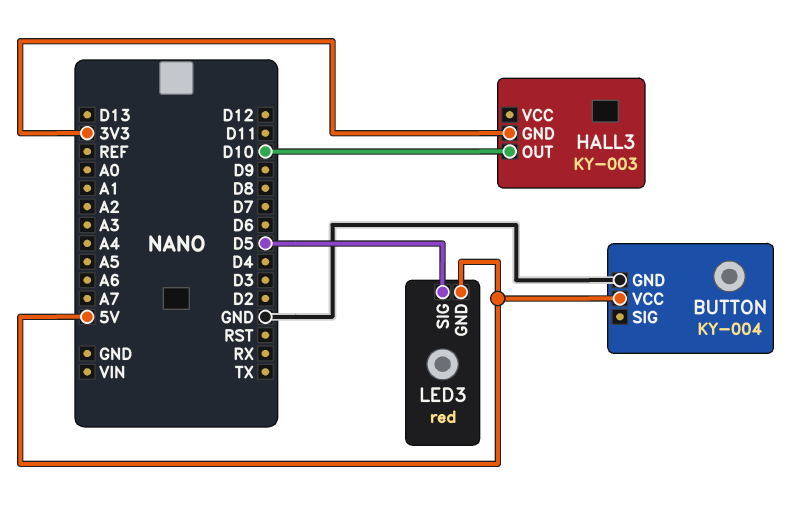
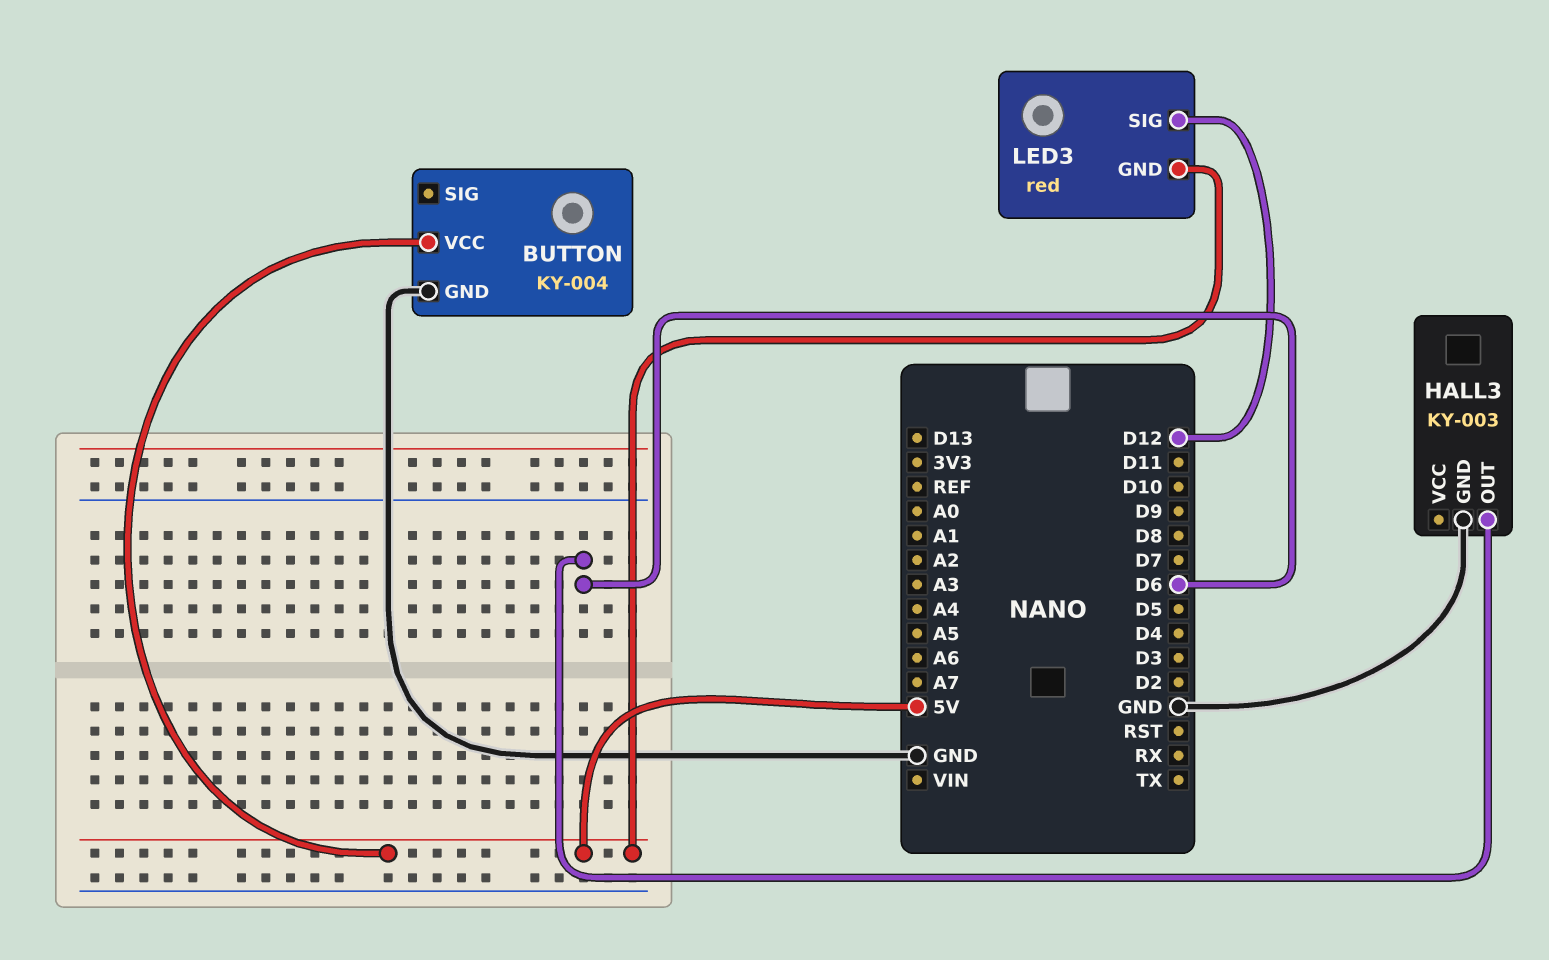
HALL3 pin GND: 3V3 -> GND
HALL3 pin OUT: D10 -> D6
LED3 pin SIG: D5 -> D12

